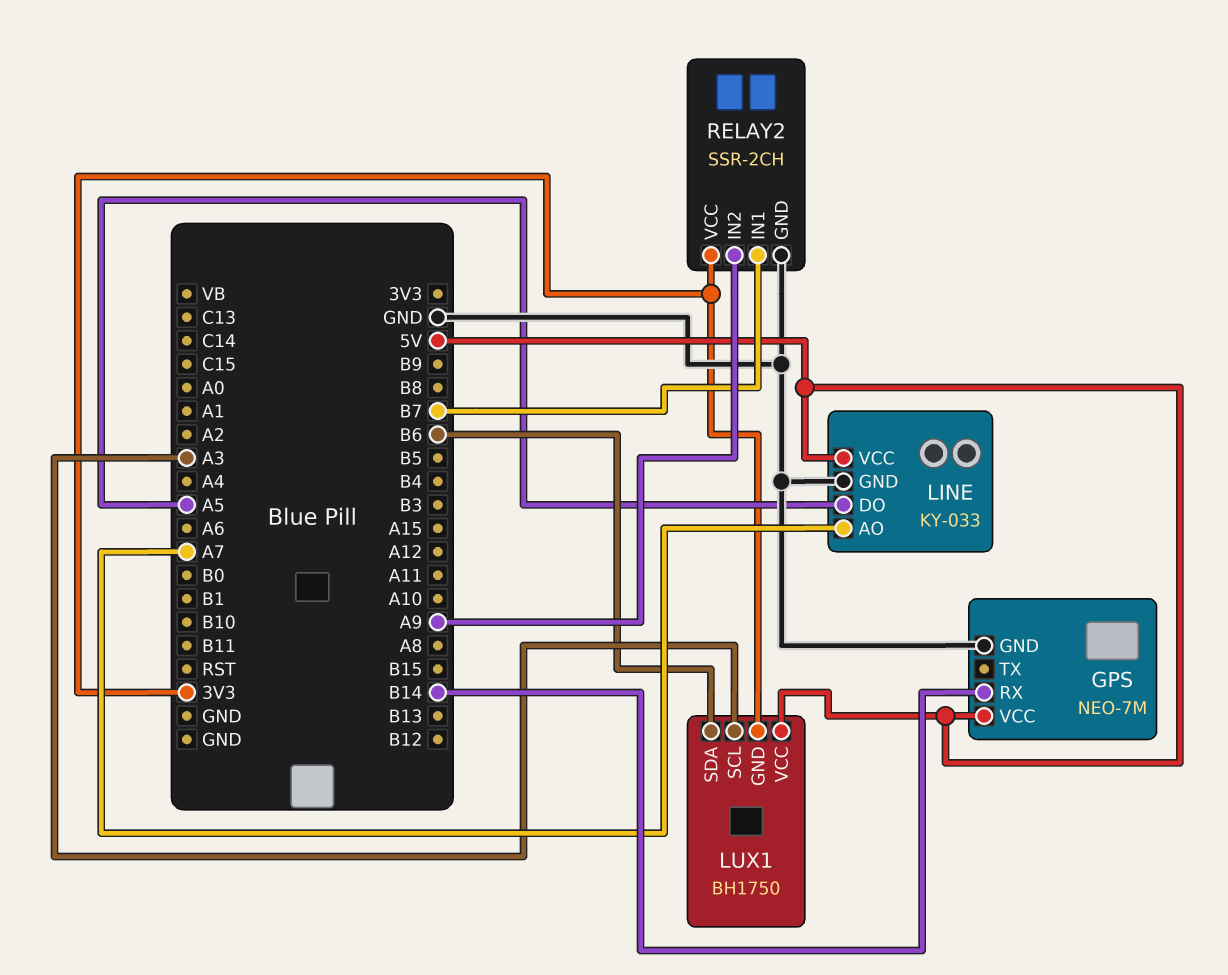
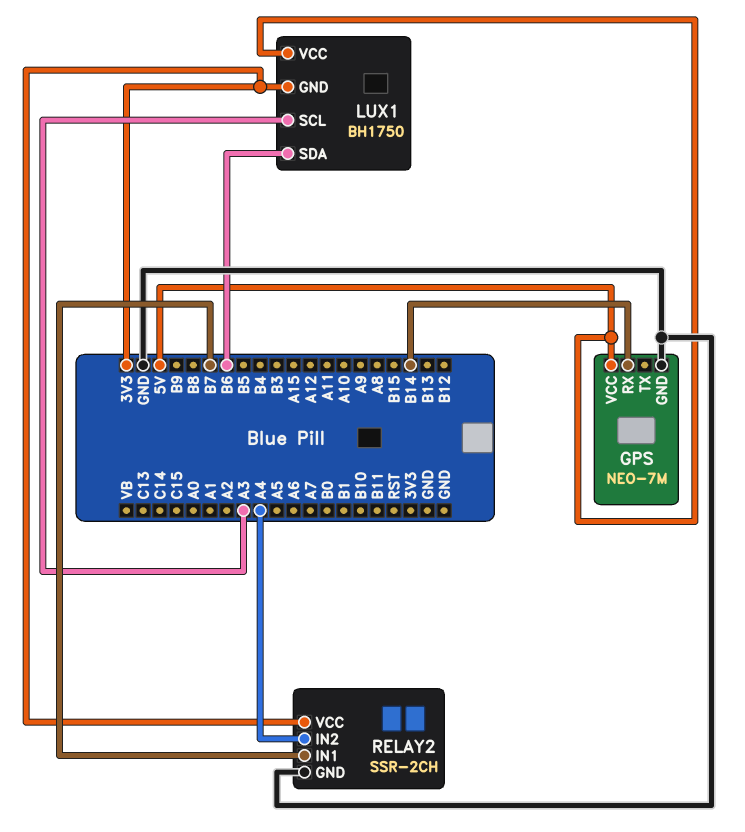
LINE: KY-033 -> none
LINE pin AO: A7 -> none
LINE pin DO: A5 -> none
LINE pin GND: GND -> none
LINE pin VCC: 5V -> none
RELAY2 pin IN2: A9 -> A4

